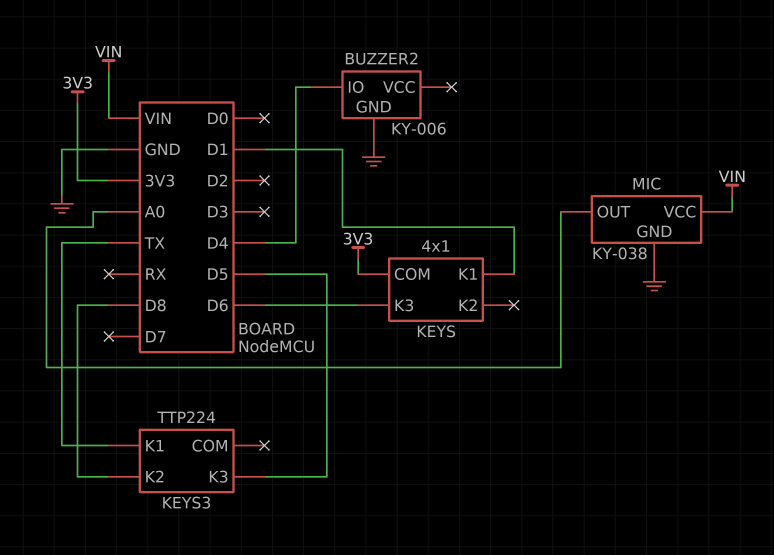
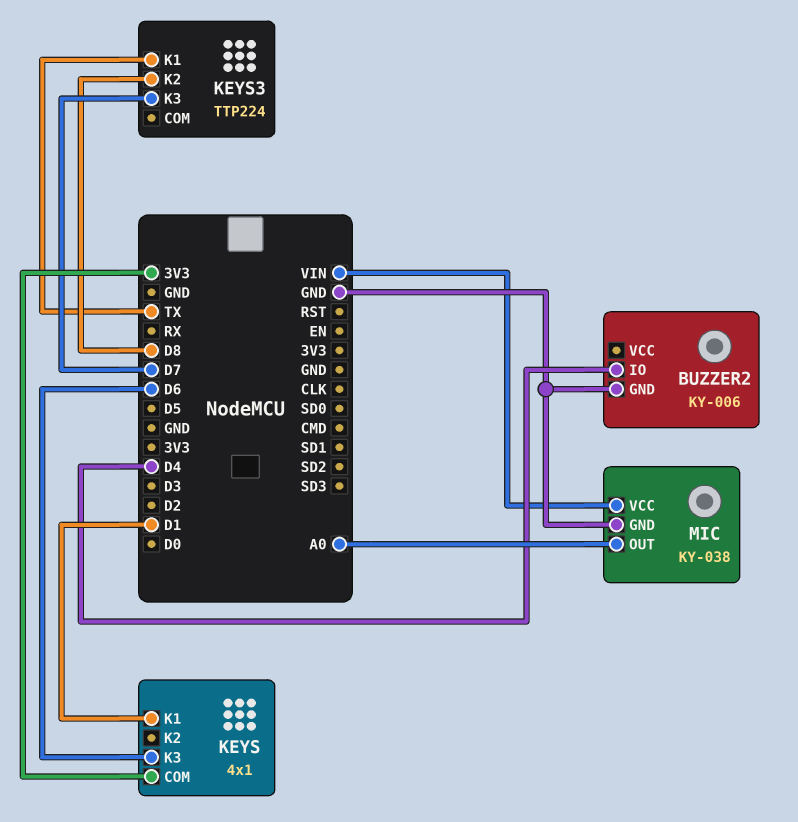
KEYS3 pin K3: D5 -> D7

